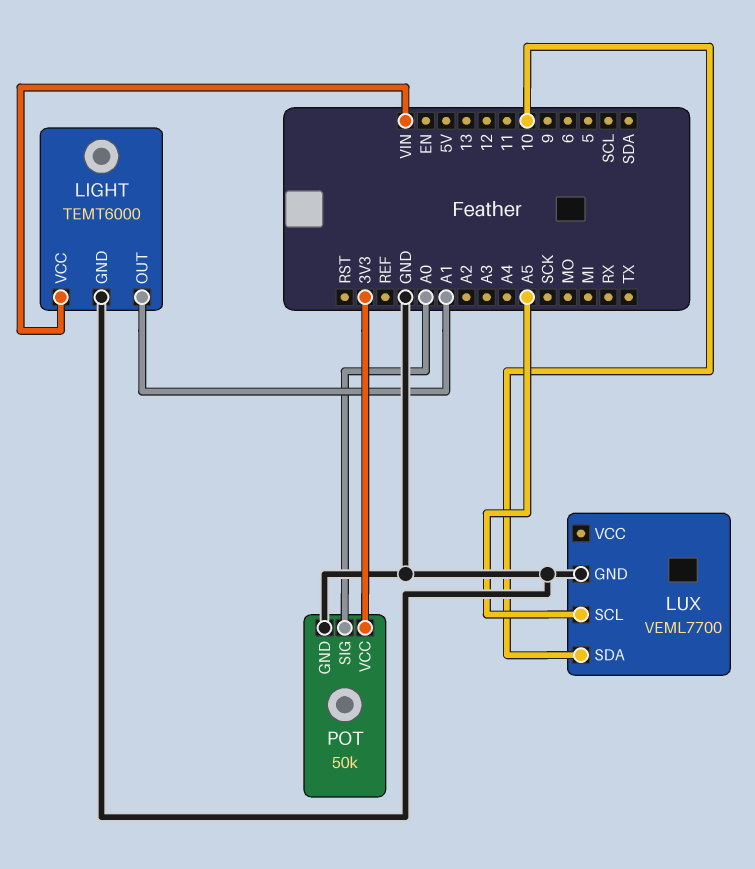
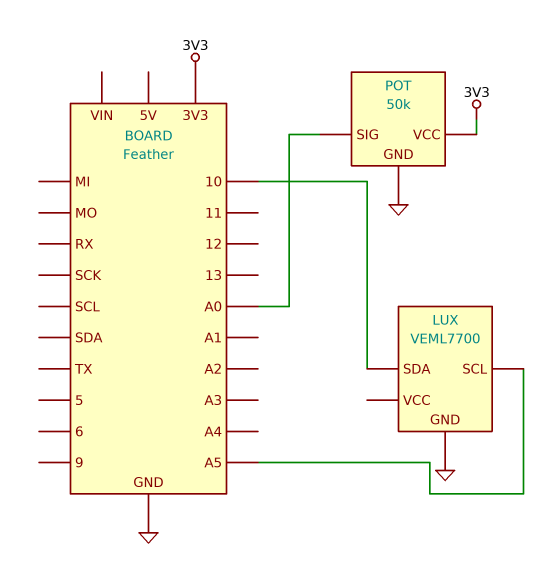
LIGHT: TEMT6000 -> none
LIGHT pin GND: GND -> none
LIGHT pin OUT: A1 -> none
LIGHT pin VCC: VIN -> none

